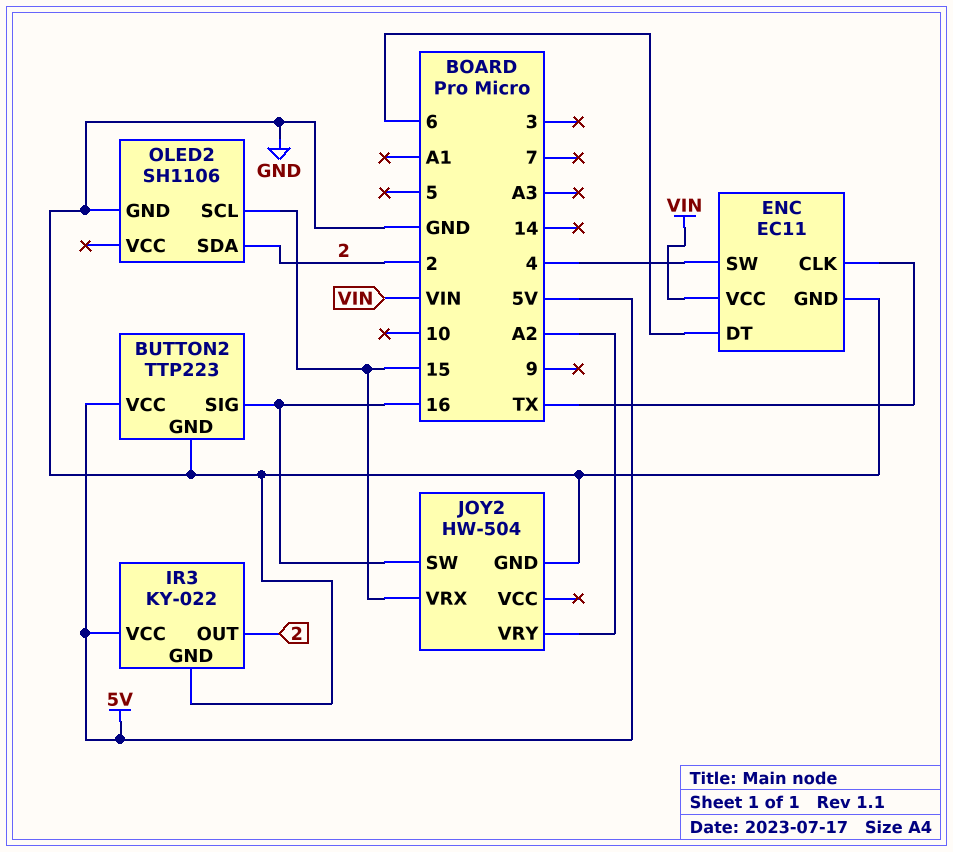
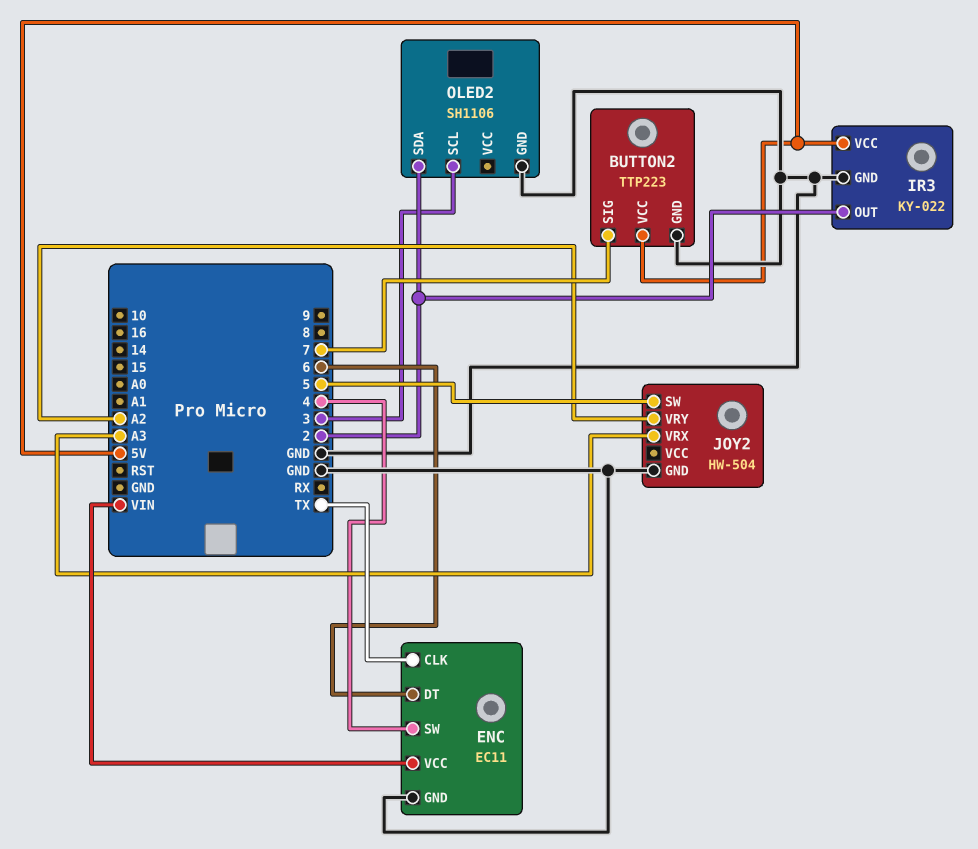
BUTTON2 pin SIG: 16 -> 7
JOY2 pin SW: 16 -> 5
JOY2 pin VRX: 15 -> A3
OLED2 pin SCL: 15 -> 3

